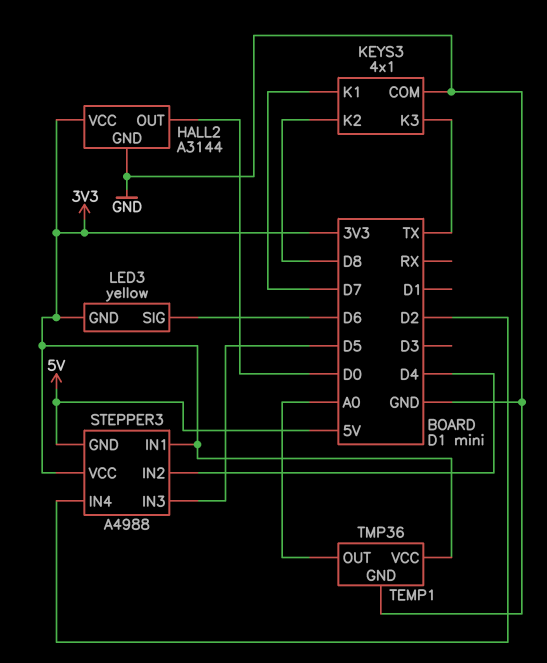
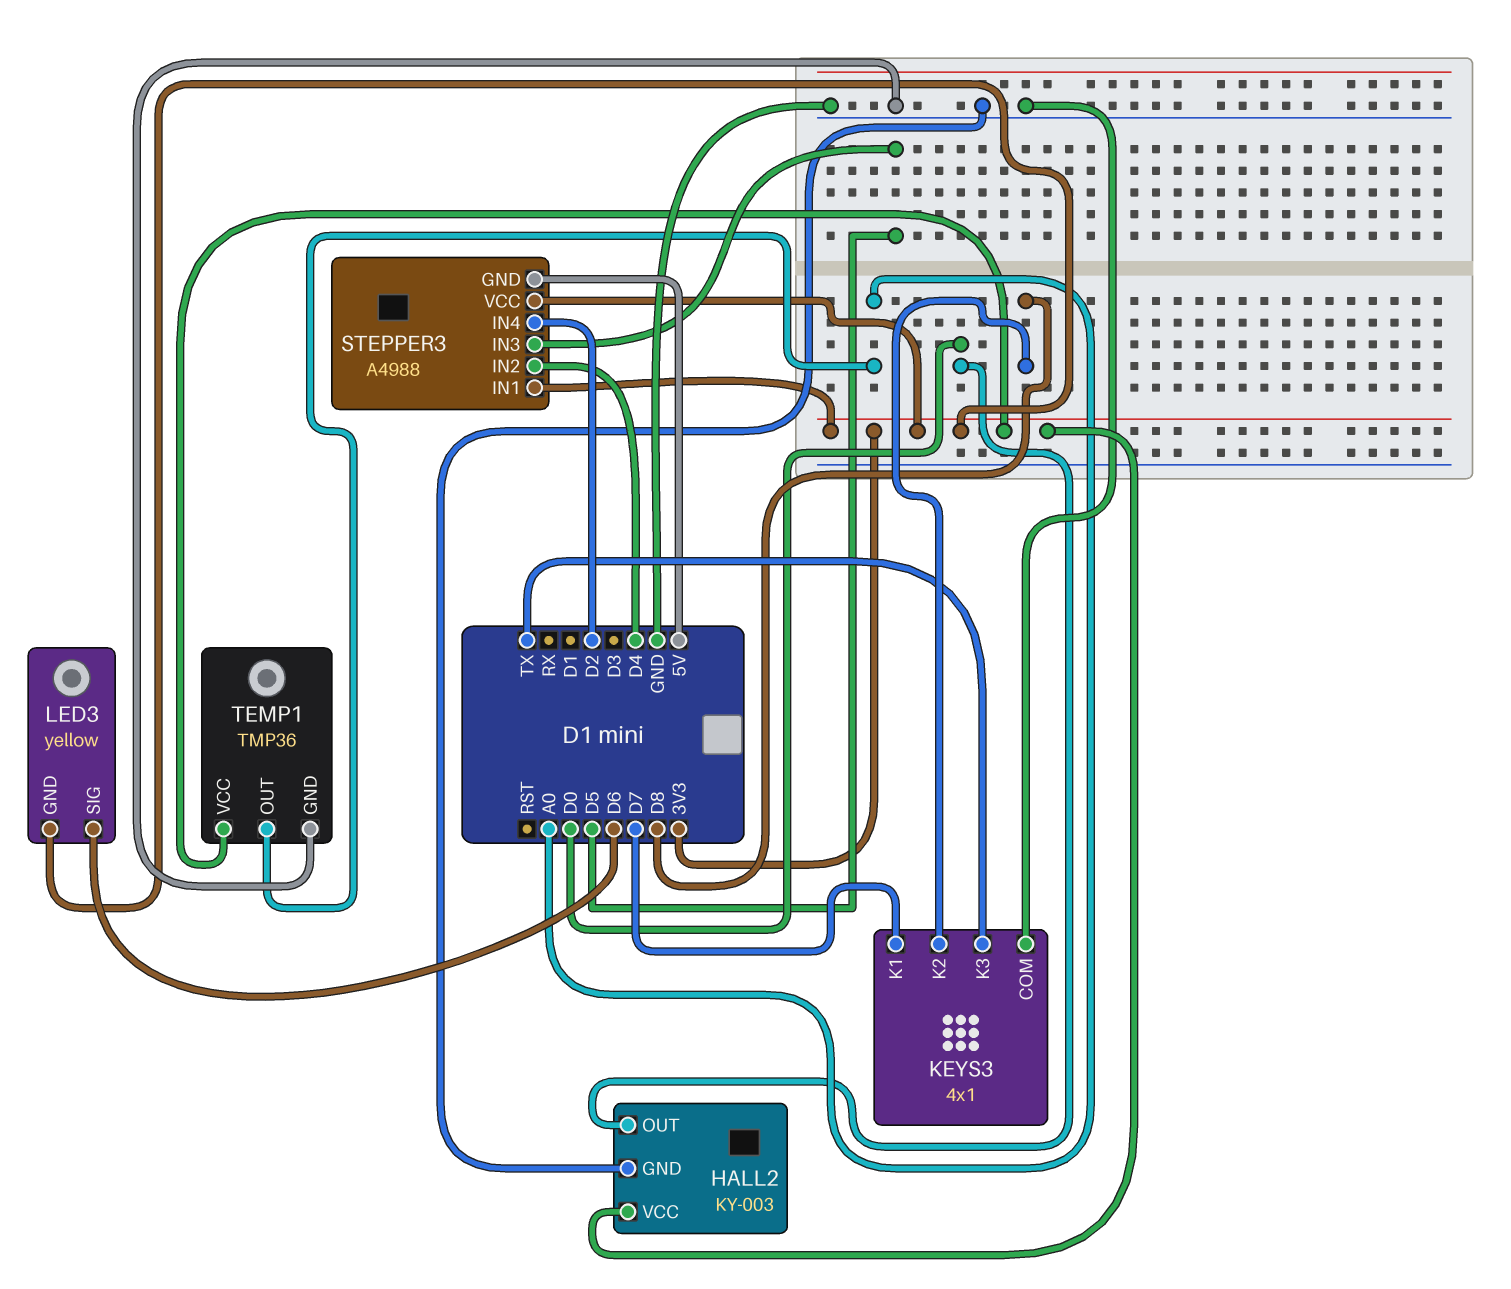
HALL2: A3144 -> KY-003

